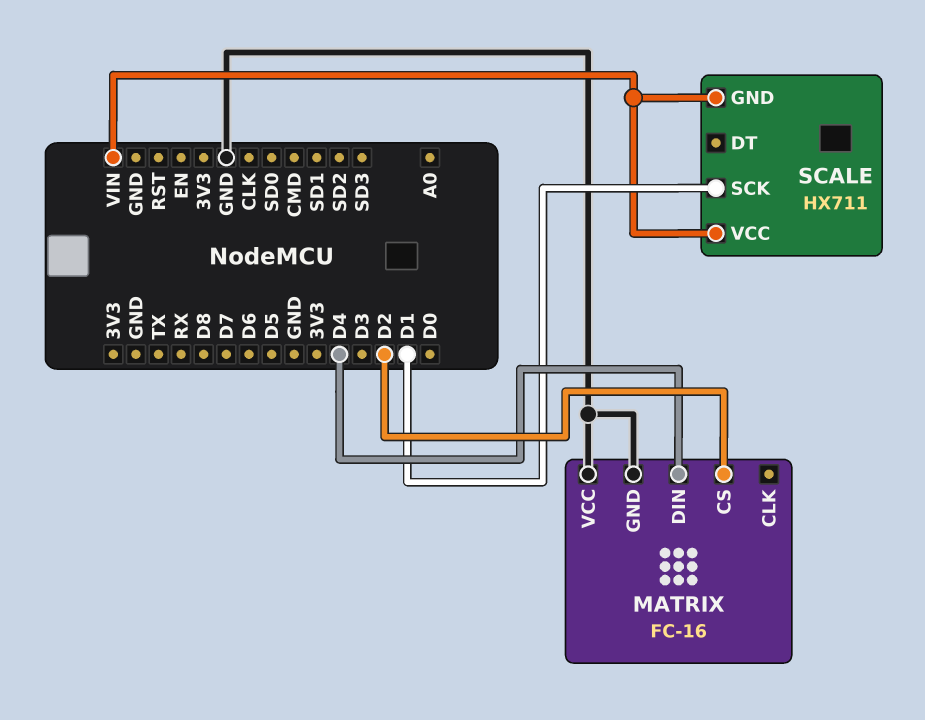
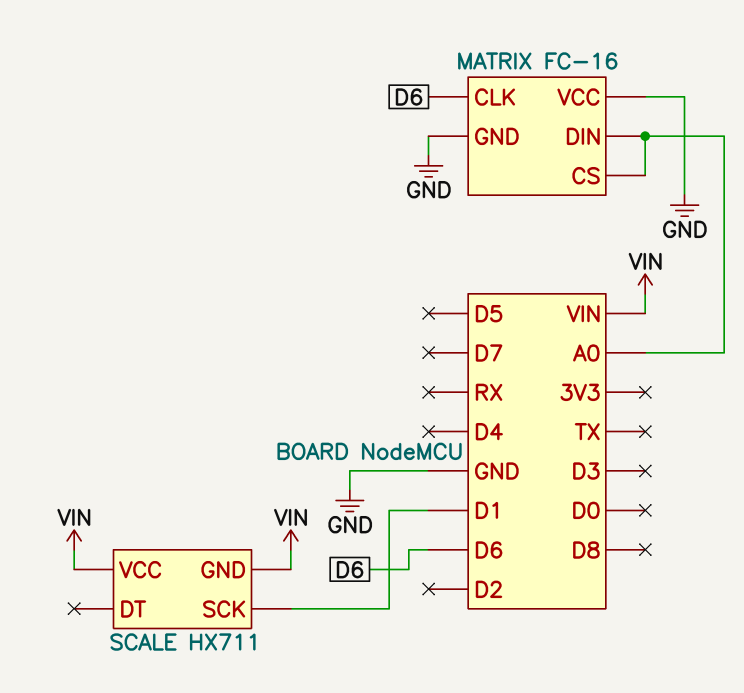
MATRIX pin CLK: none -> D6
MATRIX pin CS: D2 -> A0
MATRIX pin DIN: D4 -> A0

